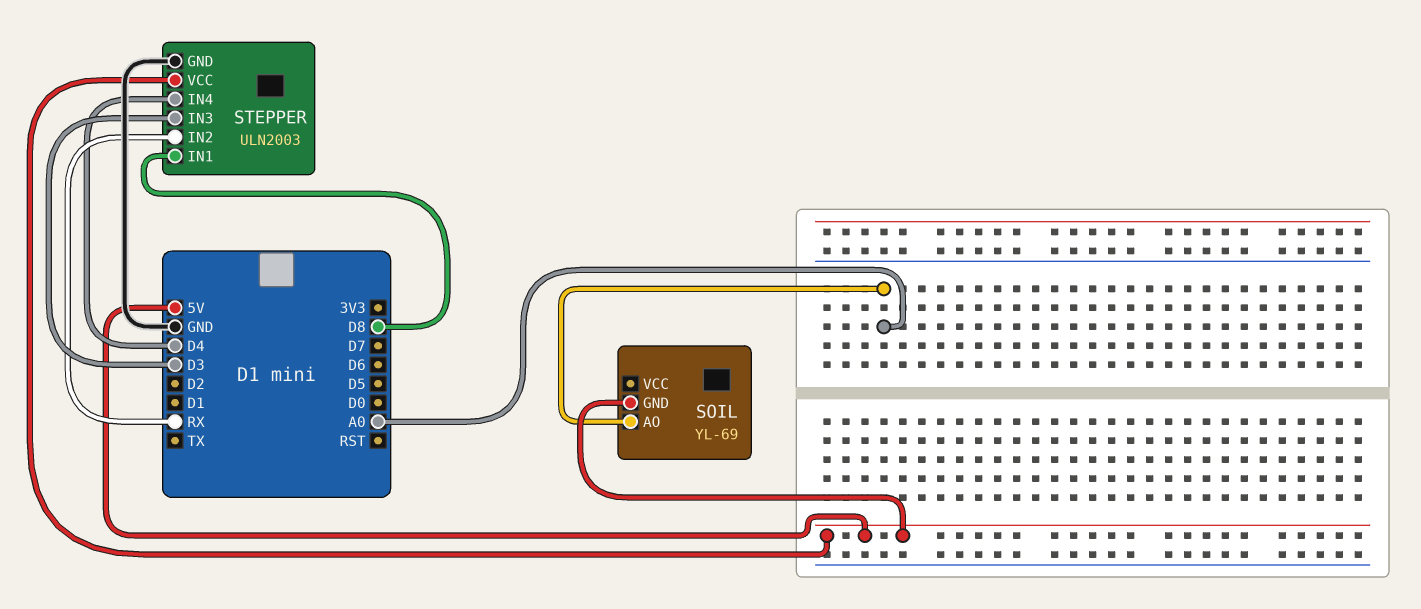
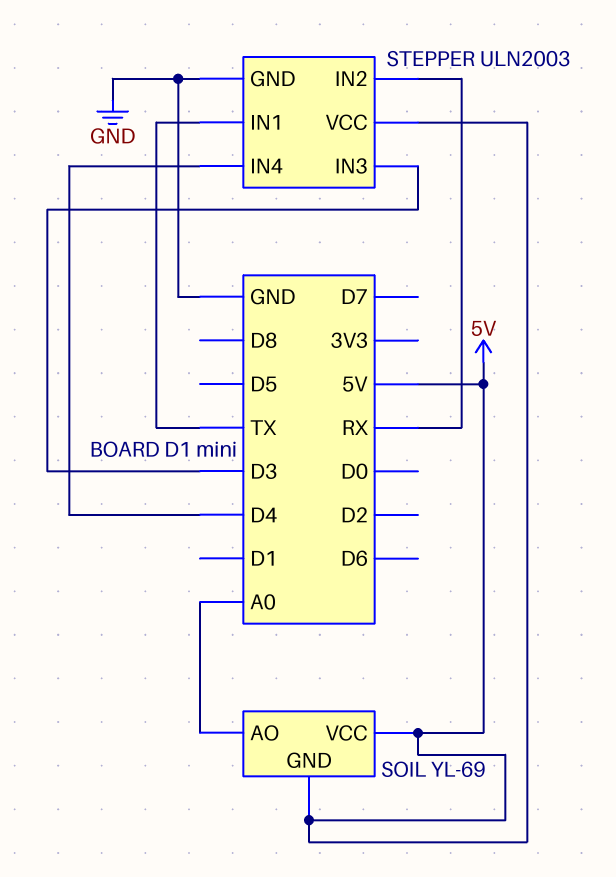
SOIL pin VCC: none -> 5V
STEPPER pin IN1: D8 -> TX

